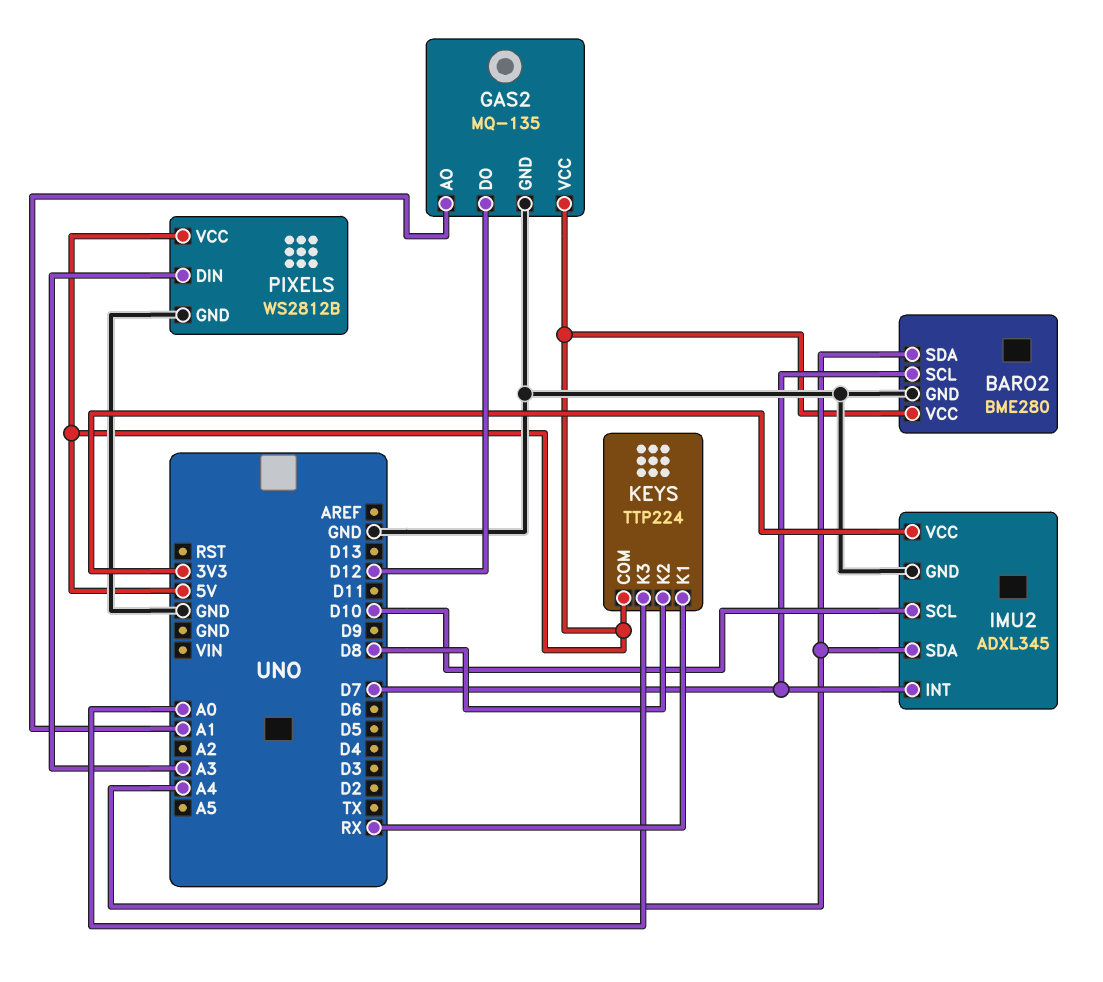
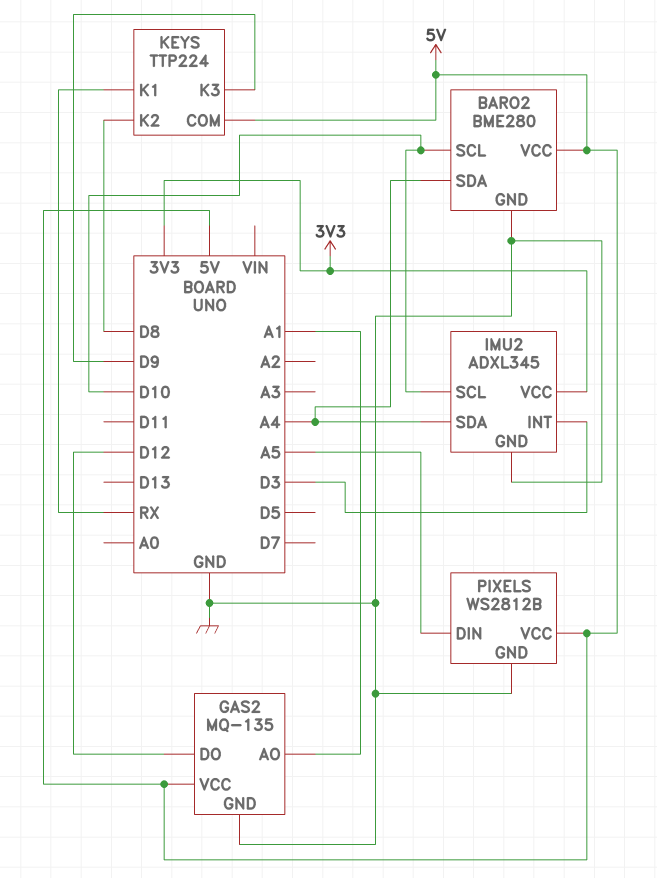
BARO2 pin SCL: D7 -> D10
IMU2 pin INT: D7 -> D3
KEYS pin K3: A0 -> D9
PIXELS pin DIN: A3 -> A5

